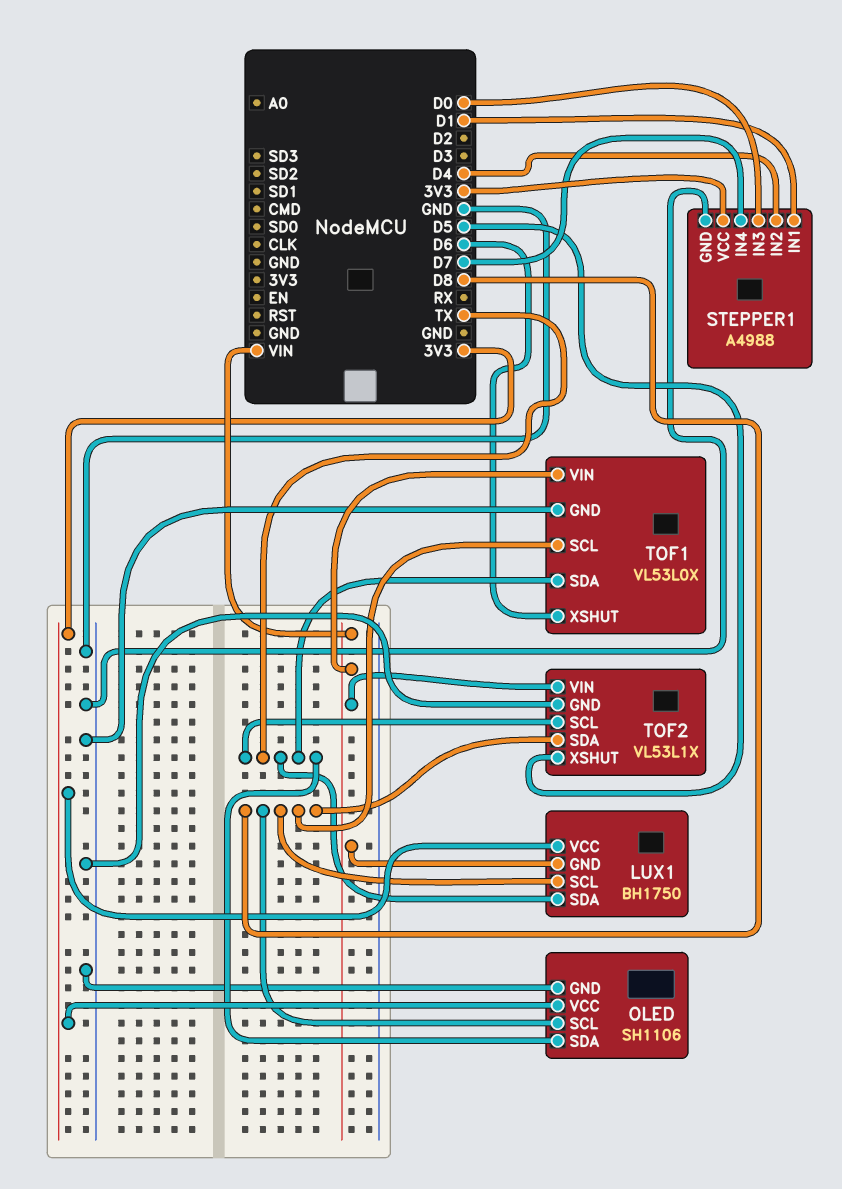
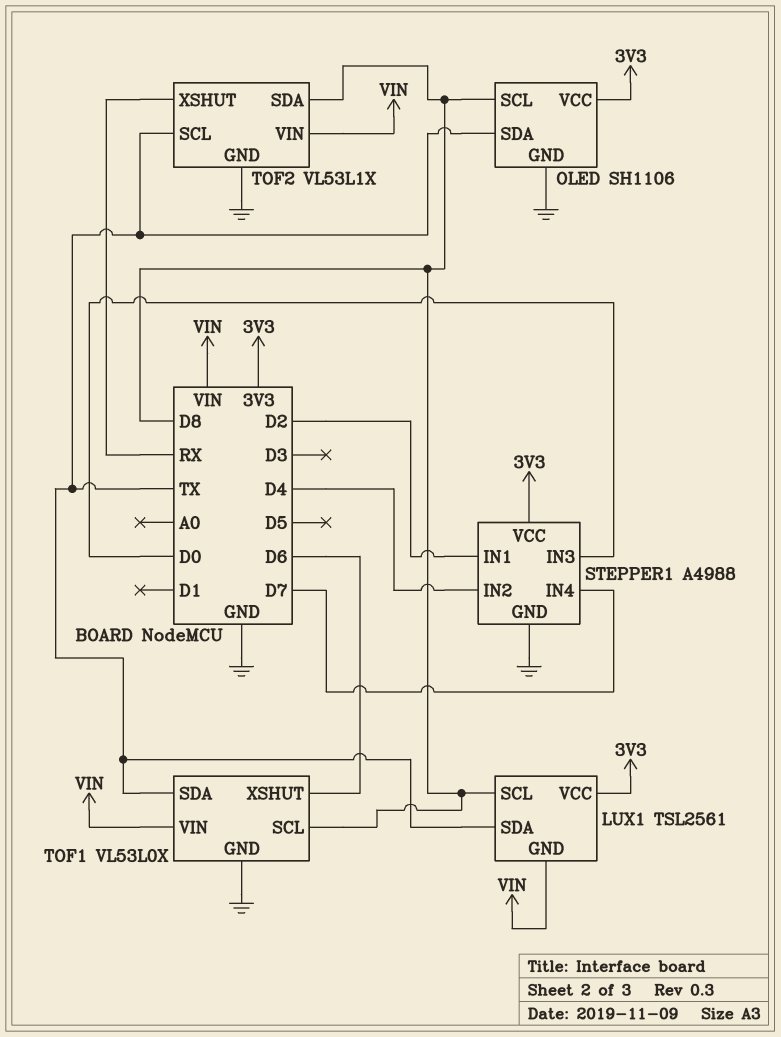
LUX1: BH1750 -> TSL2561
STEPPER1 pin IN1: D1 -> D2
TOF2 pin XSHUT: D5 -> RX

